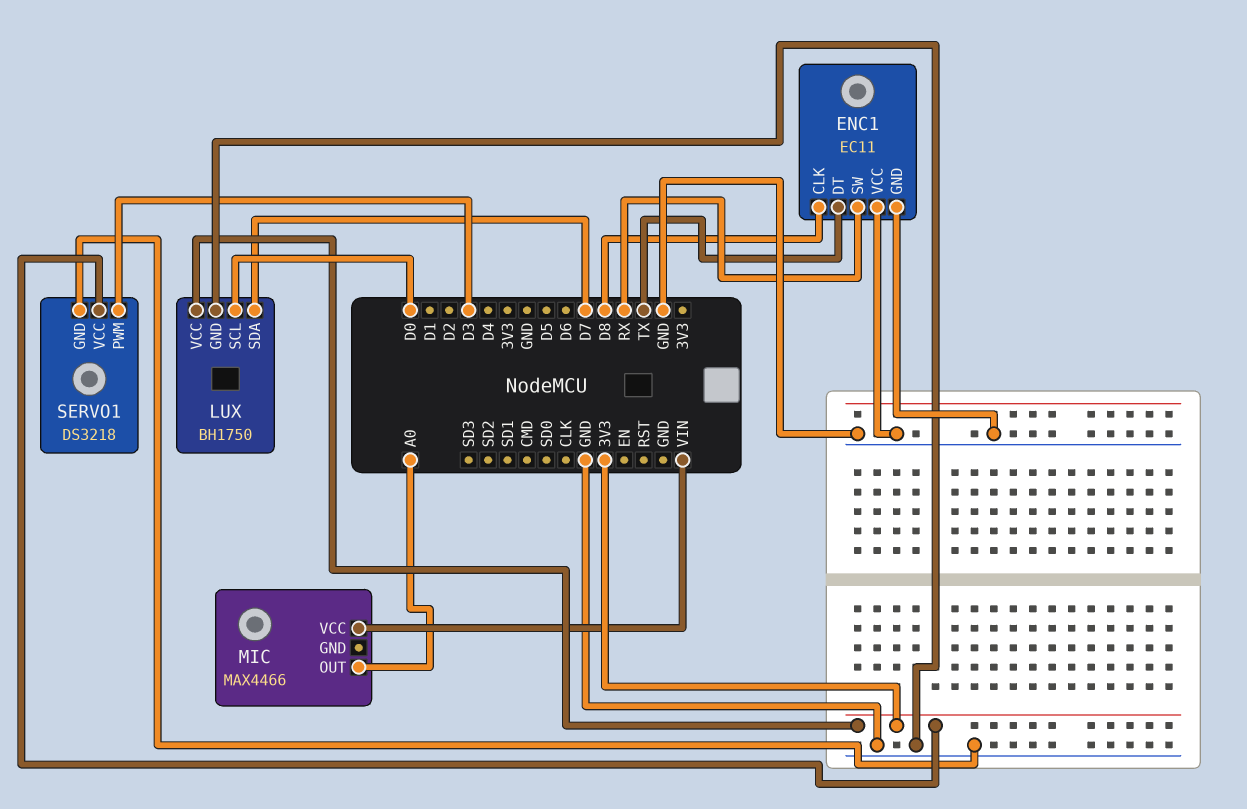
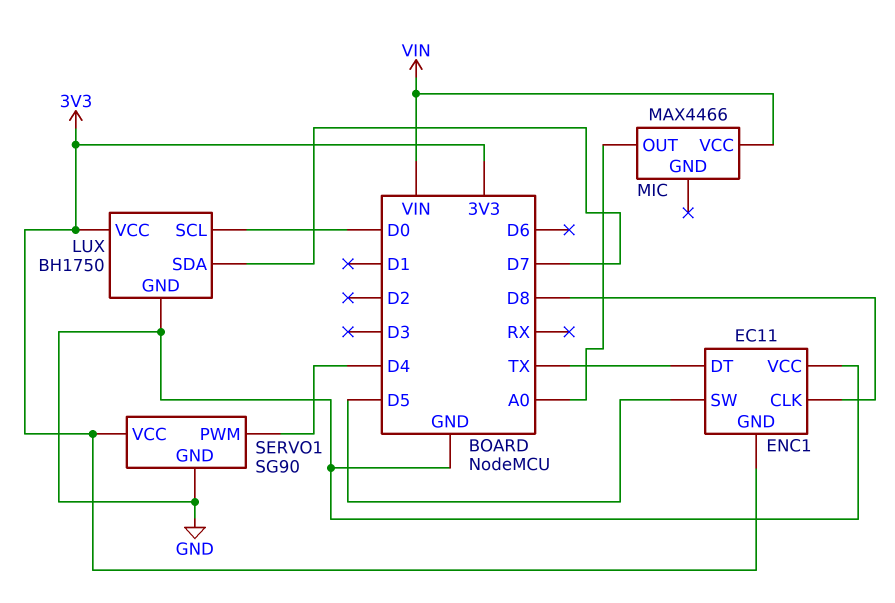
ENC1 pin GND: GND -> 3V3
ENC1 pin SW: RX -> D5
SERVO1: DS3218 -> SG90
SERVO1 pin PWM: D3 -> D4

